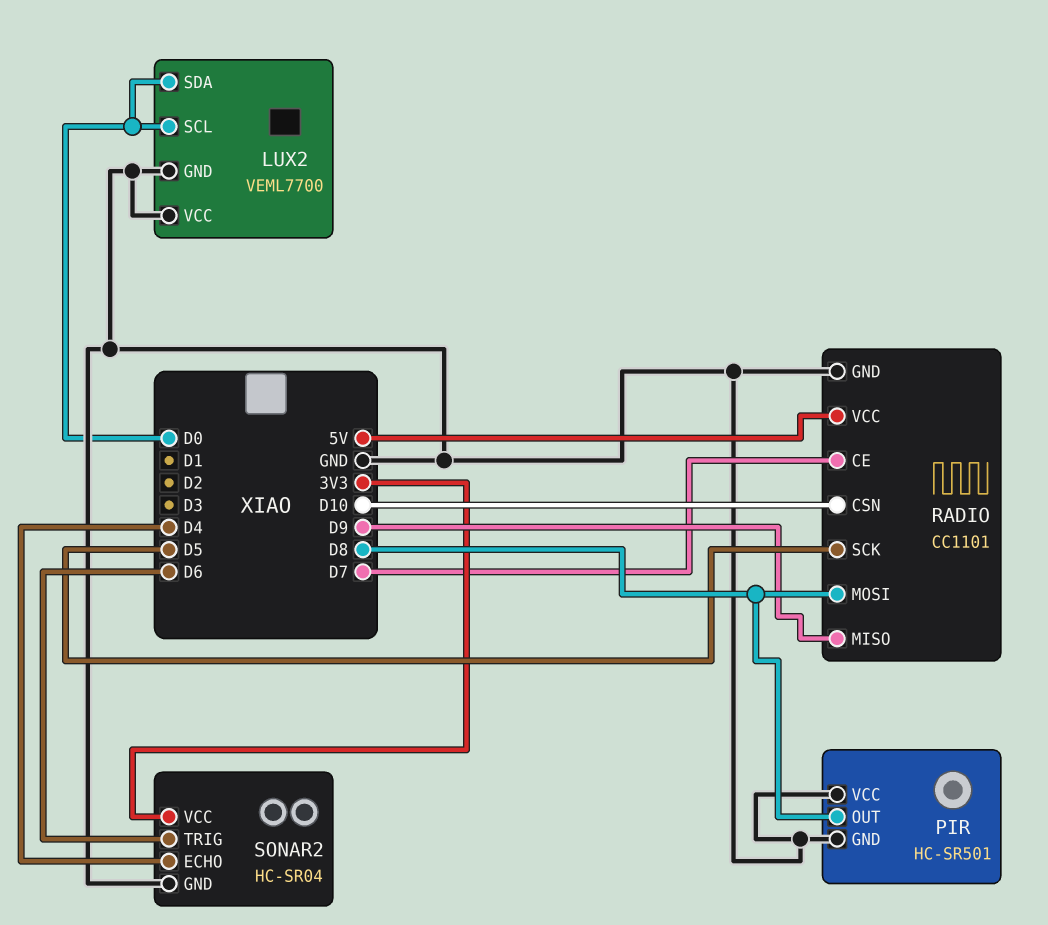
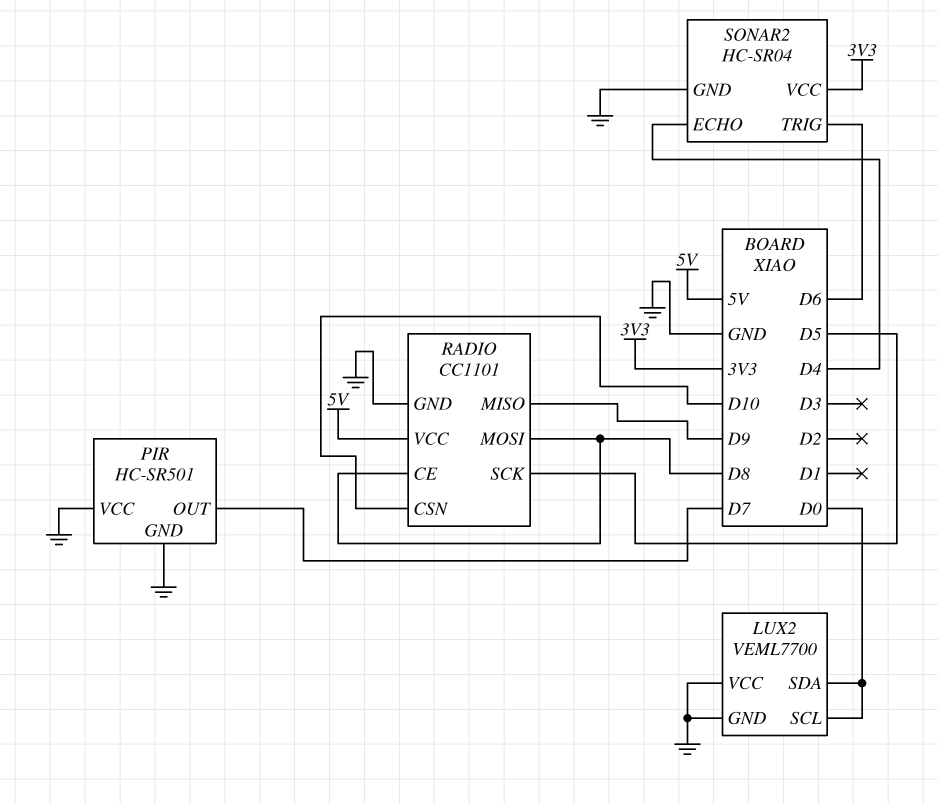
PIR pin OUT: D8 -> D7
RADIO pin CE: D7 -> D8

